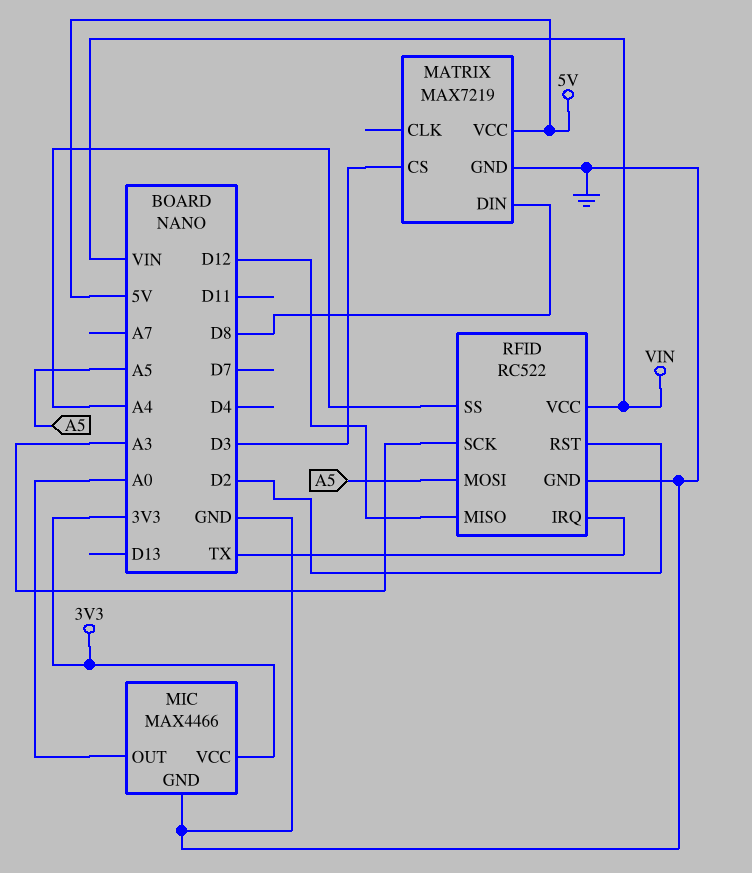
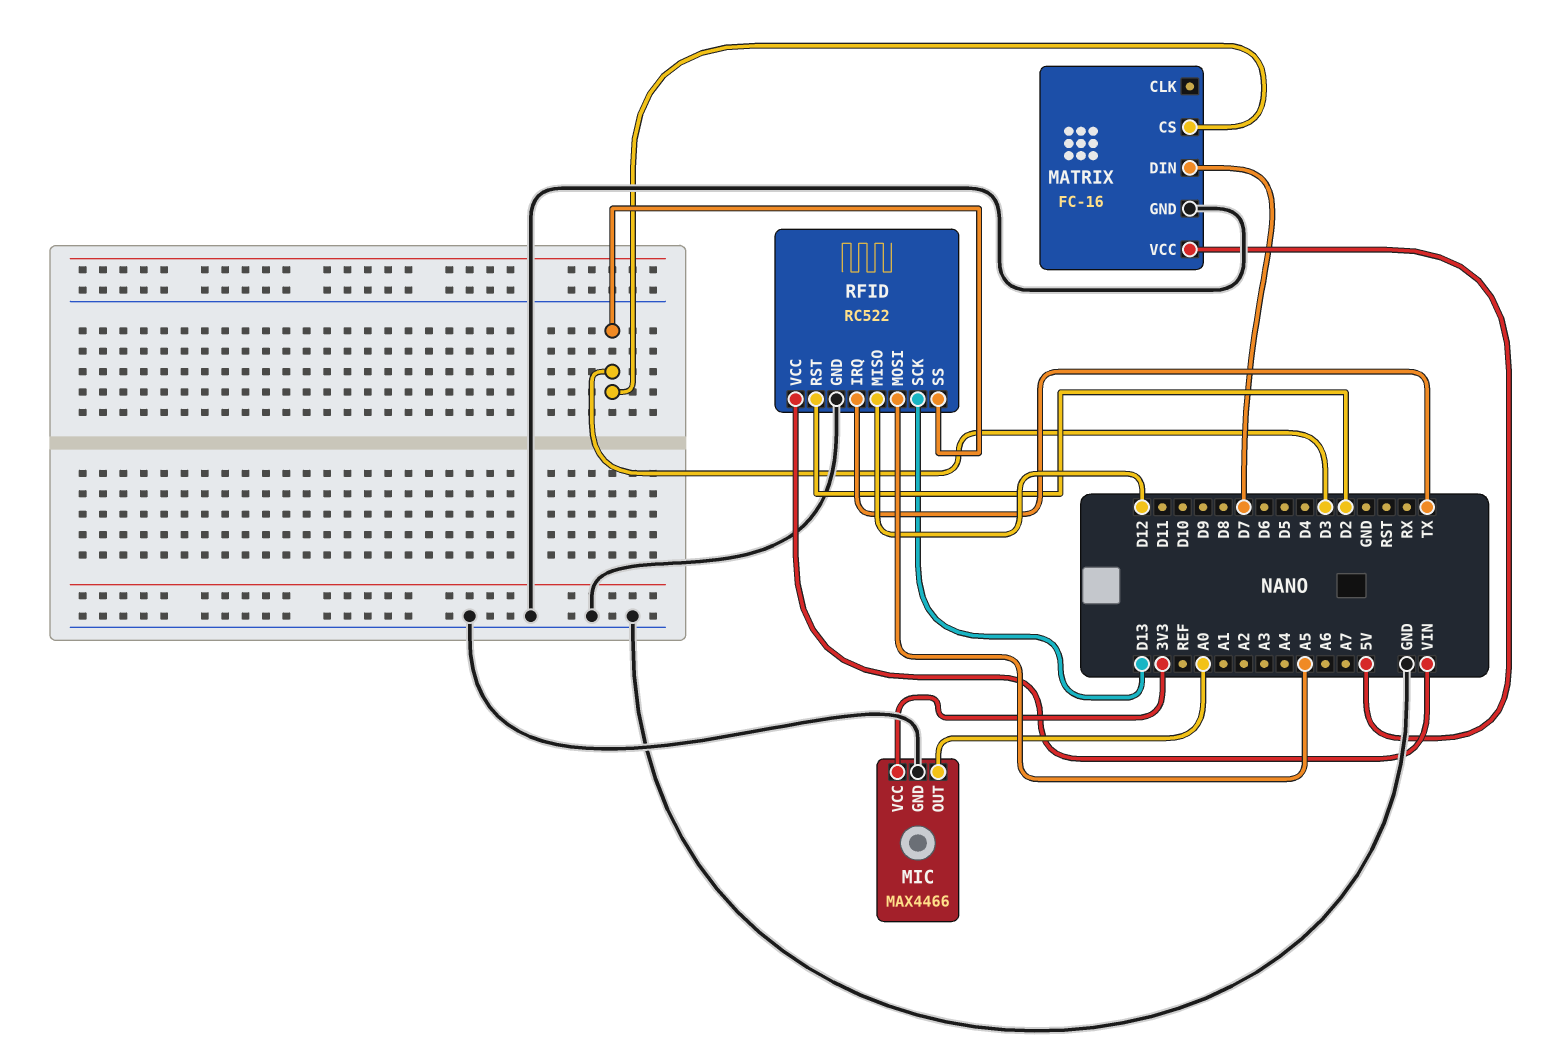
MATRIX: MAX7219 -> FC-16
MATRIX pin DIN: D8 -> D7
RFID pin SCK: A3 -> D13
RFID pin SS: A4 -> D3

